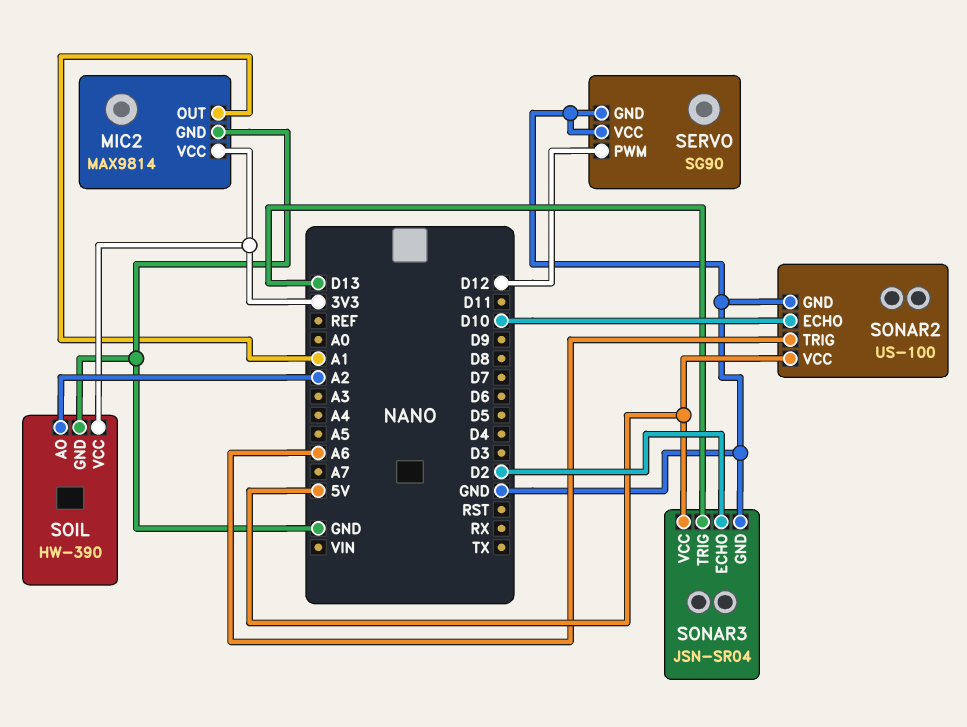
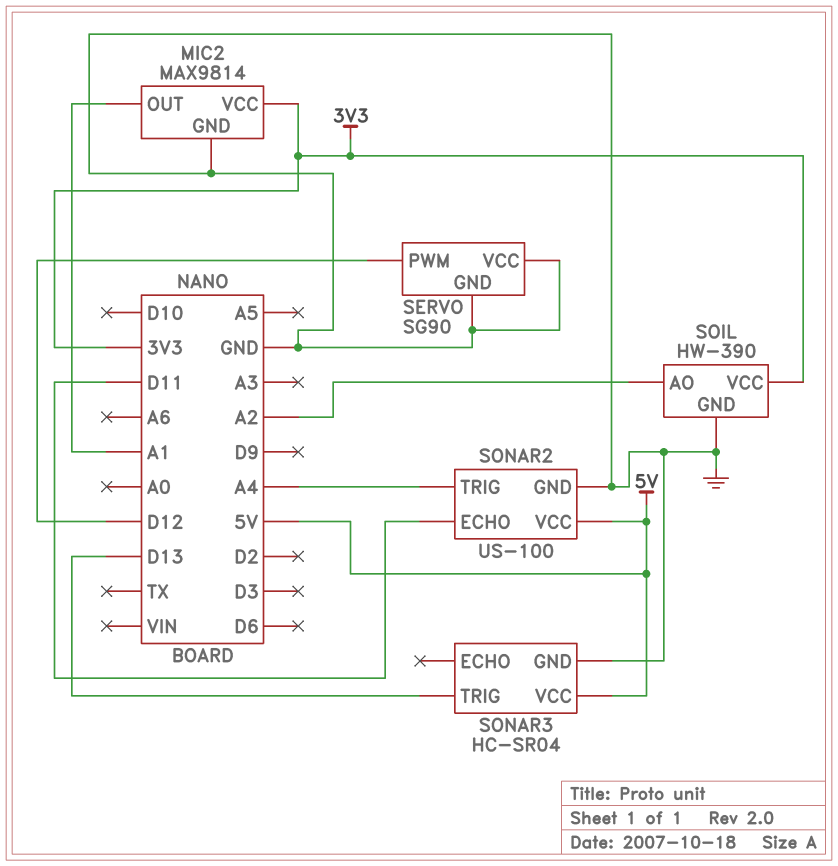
SONAR2 pin ECHO: D10 -> D11
SONAR2 pin TRIG: A6 -> A4
SONAR3: JSN-SR04 -> HC-SR04
SONAR3 pin ECHO: D2 -> none

